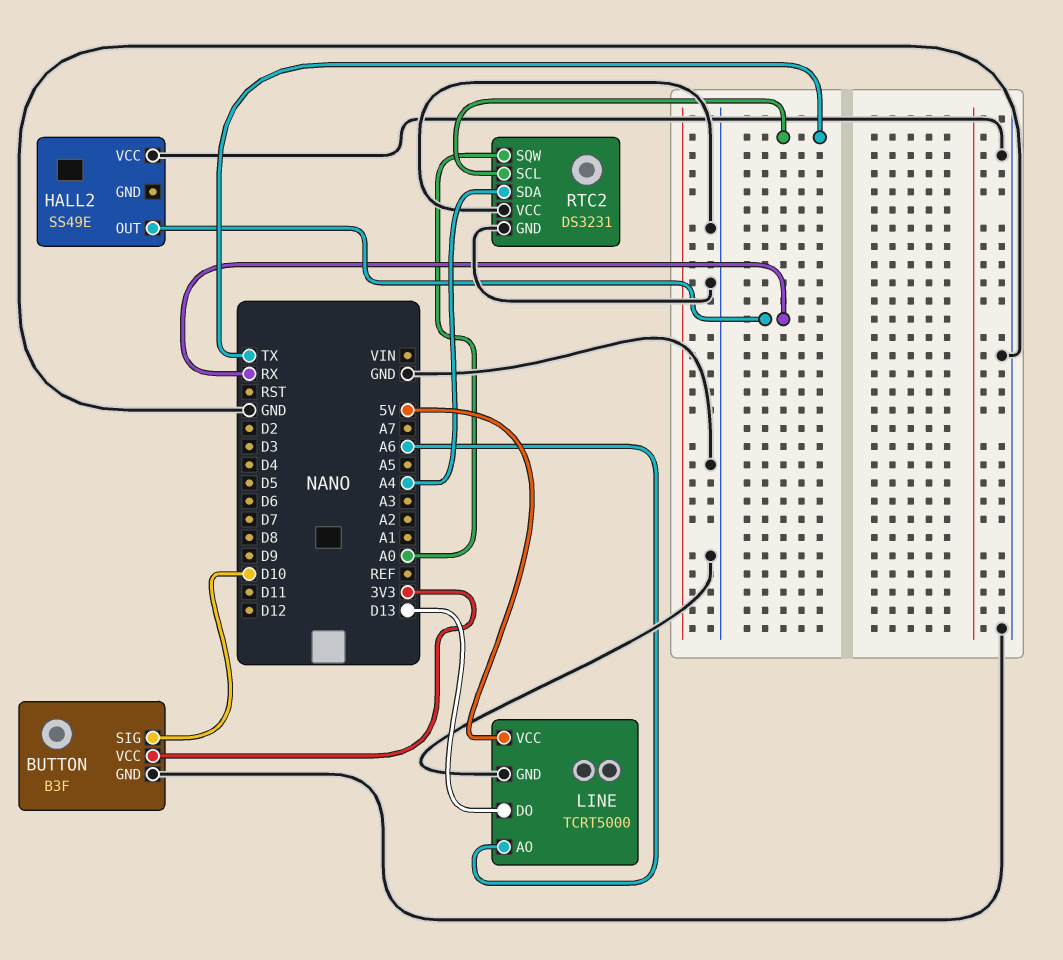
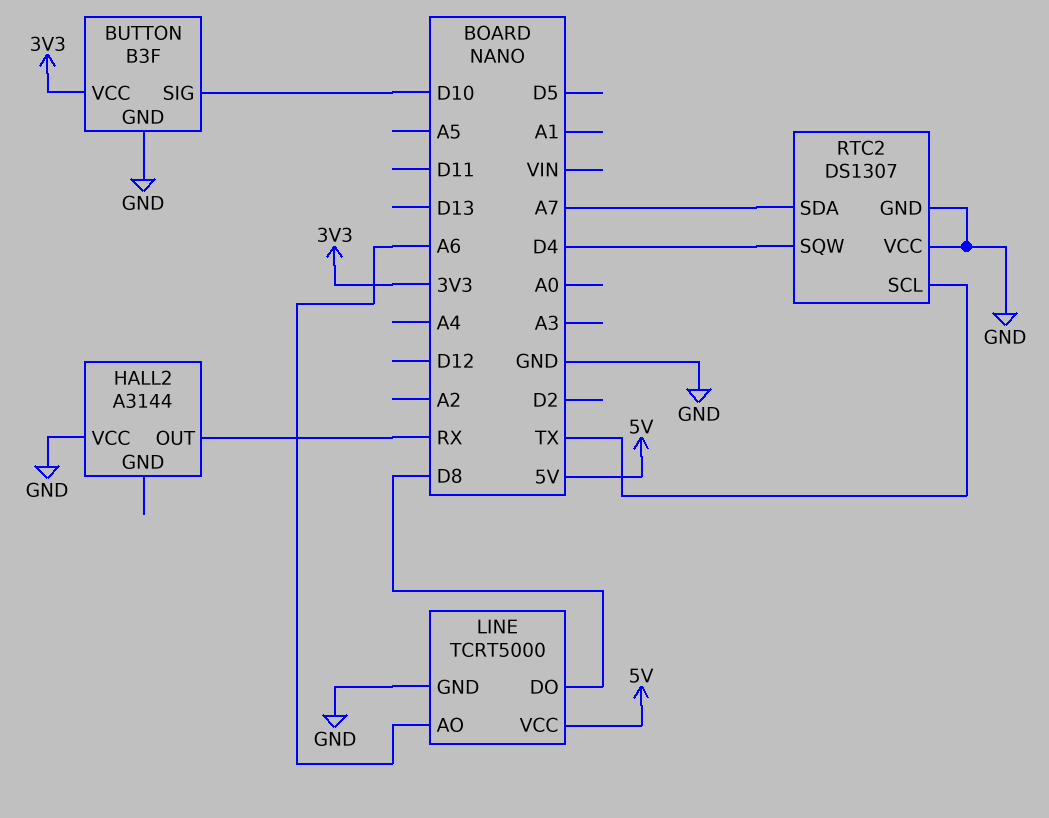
HALL2: SS49E -> A3144
LINE pin DO: D13 -> D8
RTC2: DS3231 -> DS1307
RTC2 pin SDA: A4 -> A7
RTC2 pin SQW: A0 -> D4

